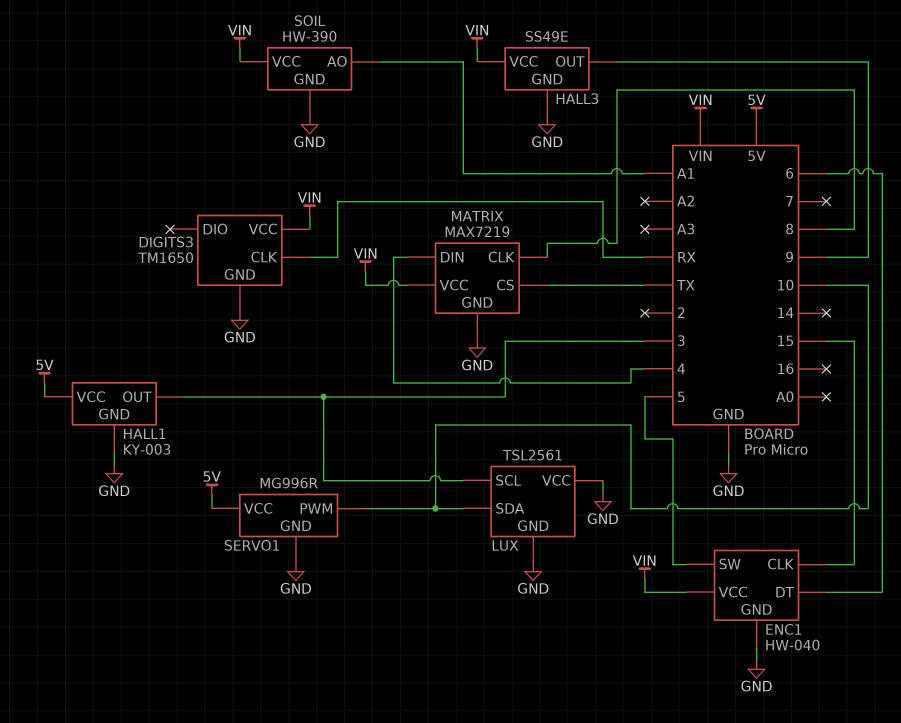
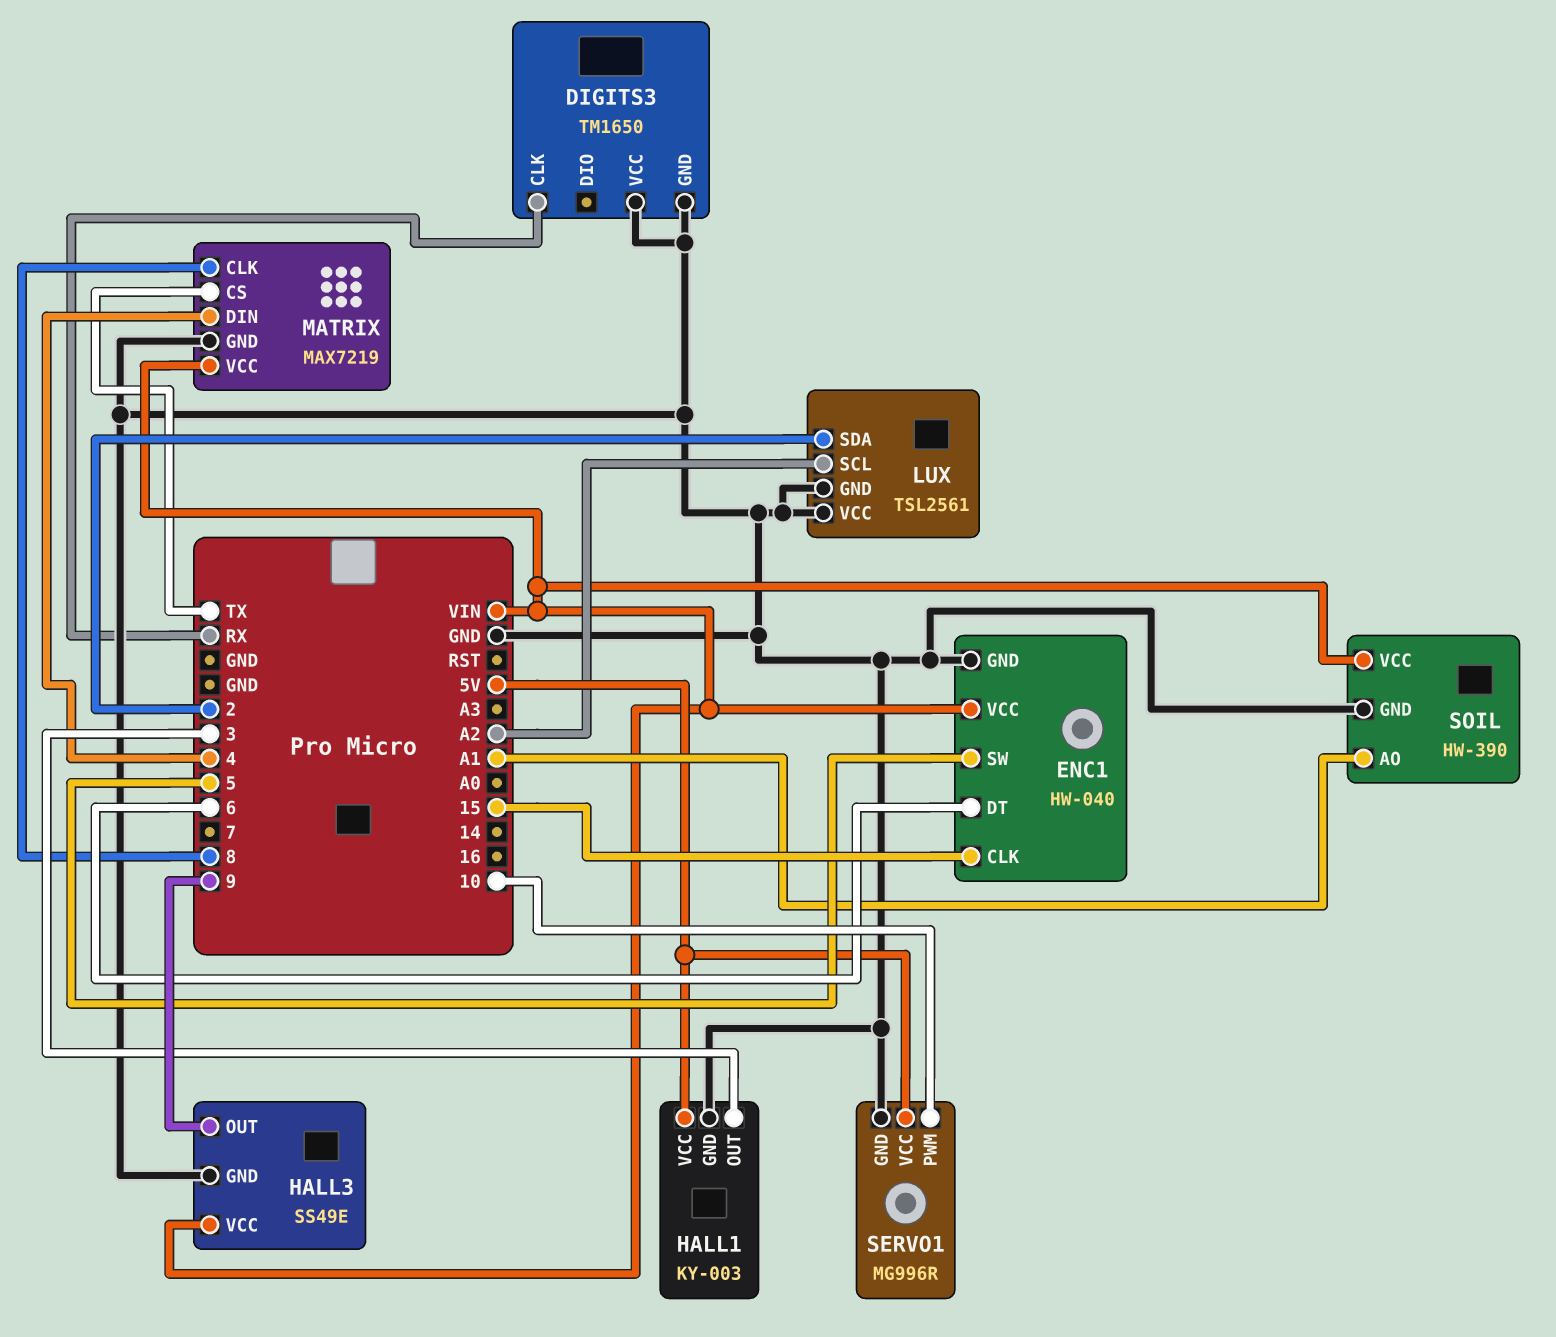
DIGITS3 pin VCC: VIN -> GND
LUX pin SCL: 3 -> A2
LUX pin SDA: 10 -> 2

